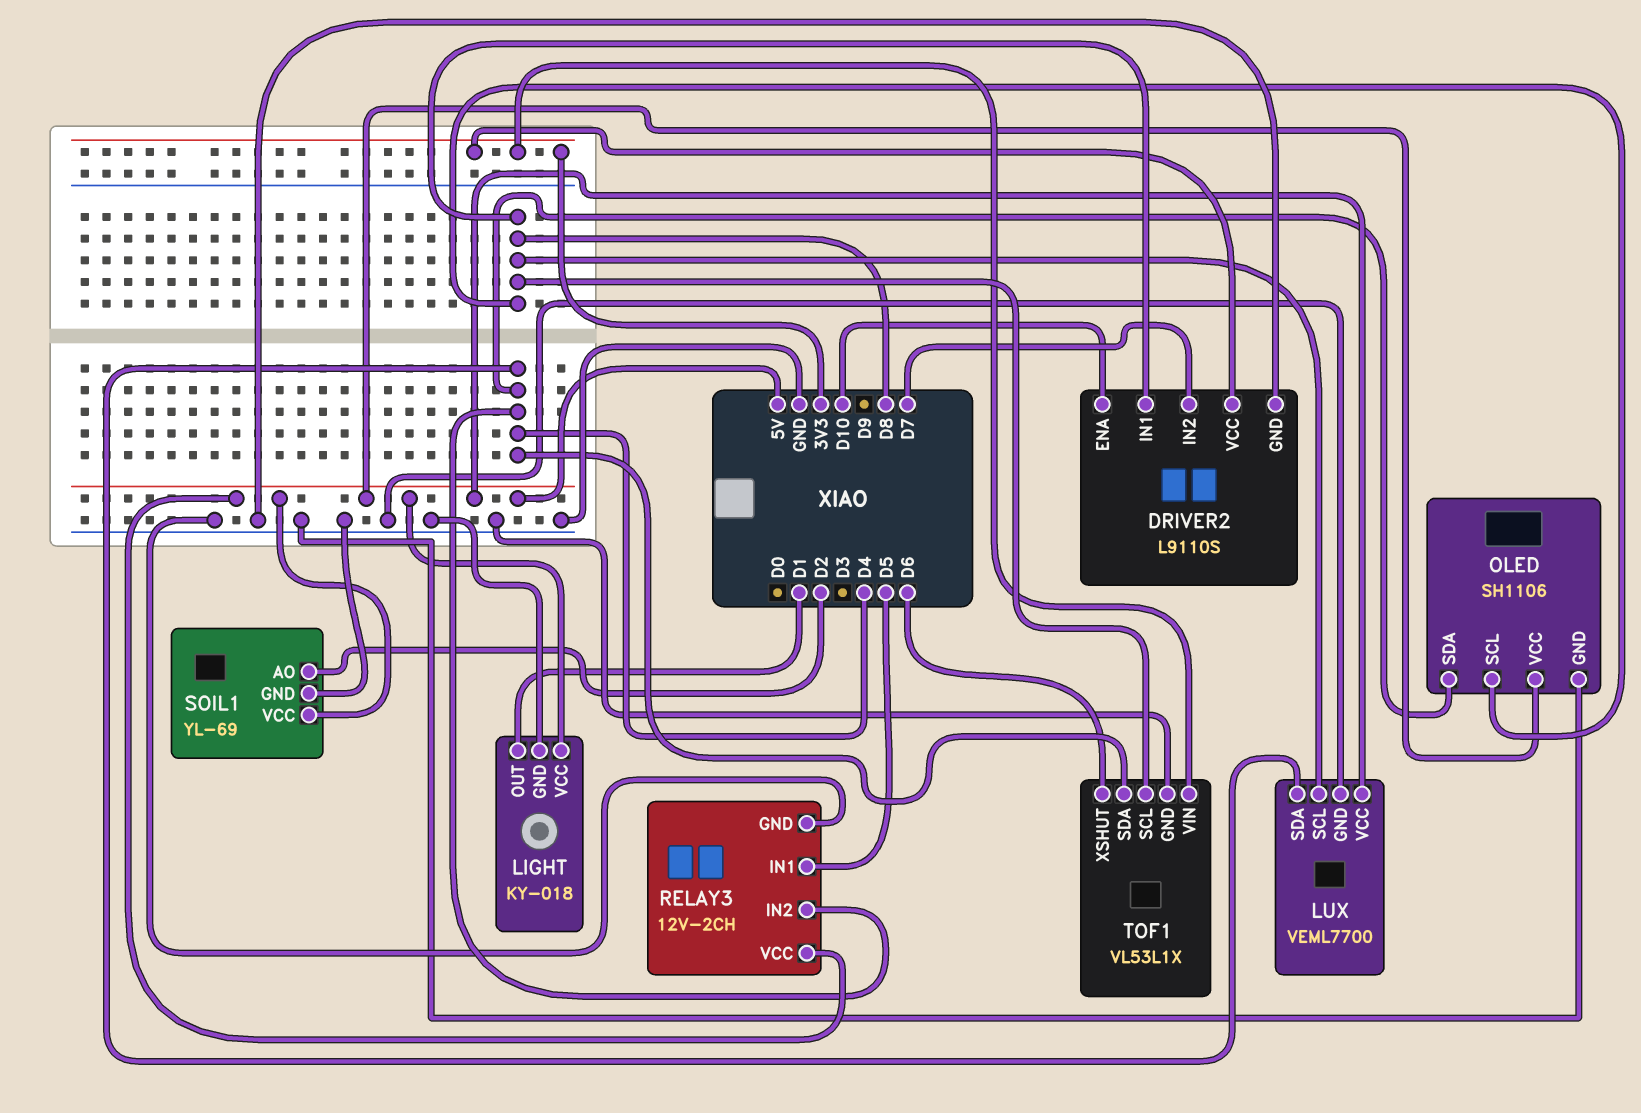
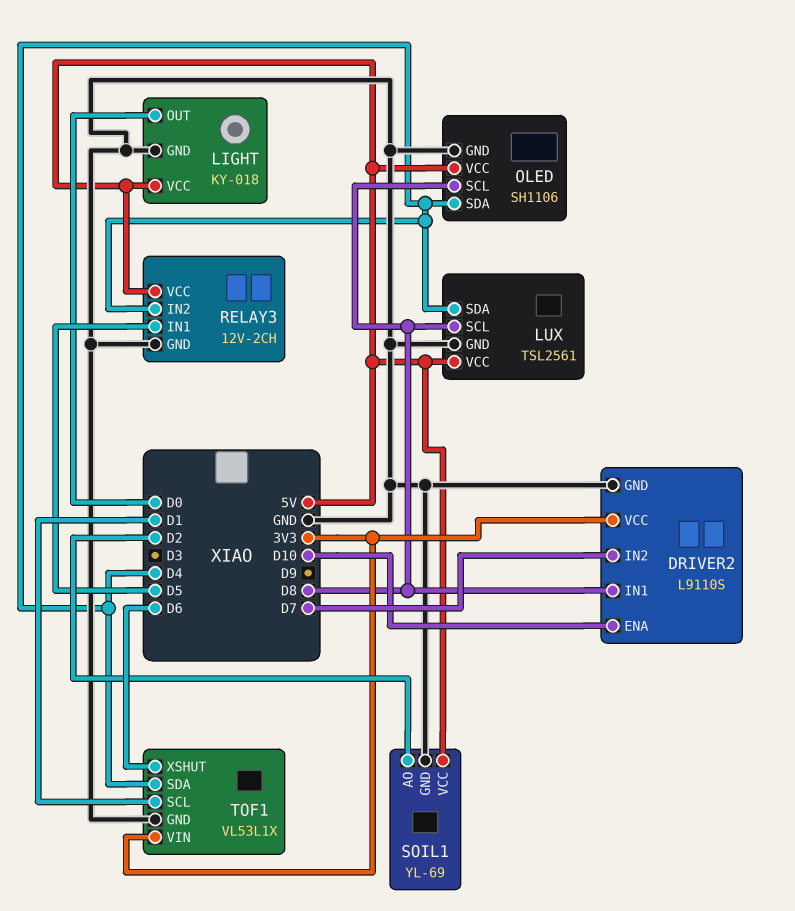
LIGHT pin OUT: D1 -> D0
LUX: VEML7700 -> TSL2561
TOF1 pin SCL: D8 -> D1

